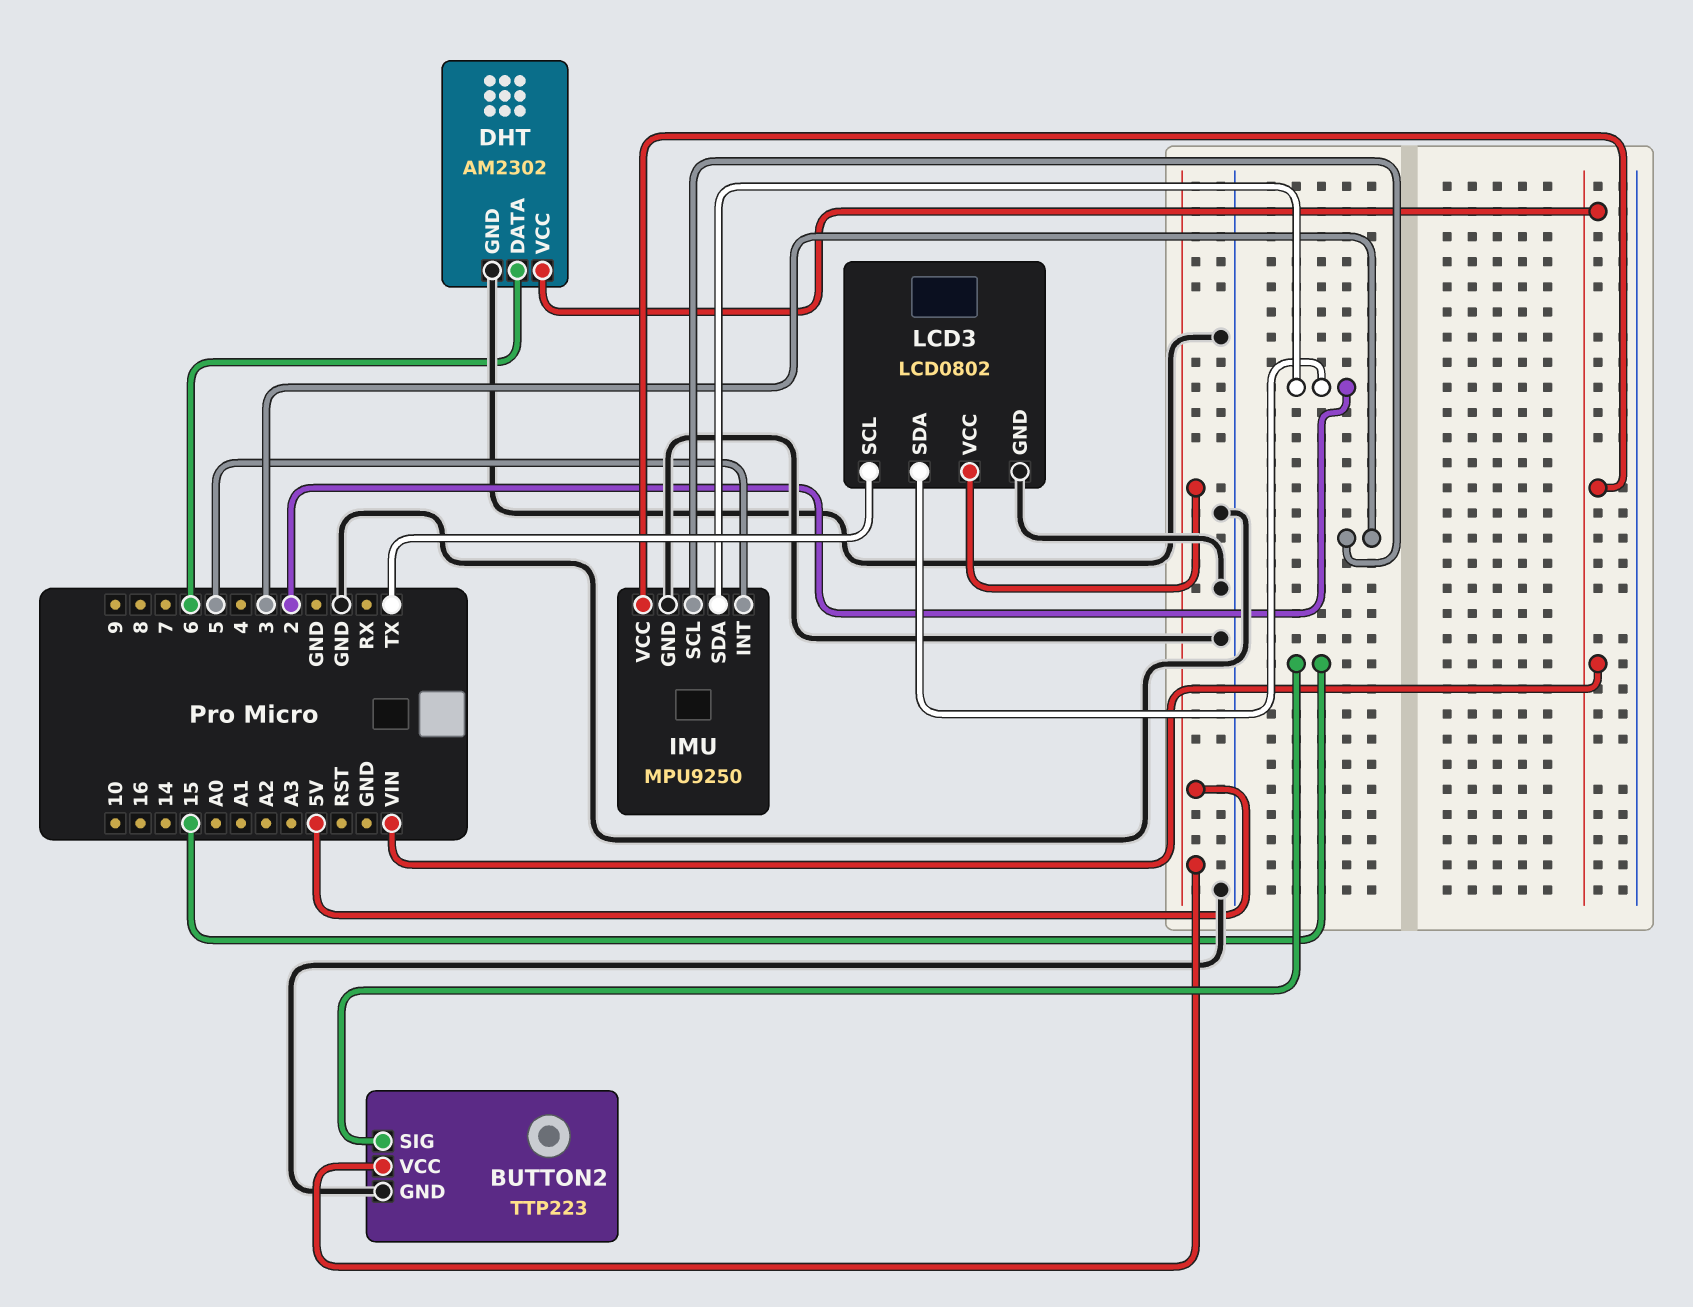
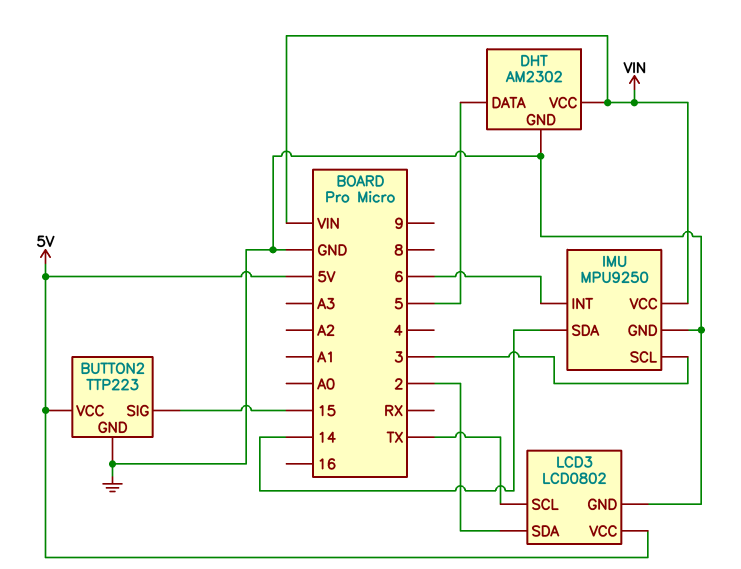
DHT pin DATA: 6 -> 5
IMU pin INT: 5 -> 6
IMU pin SDA: 2 -> 14

